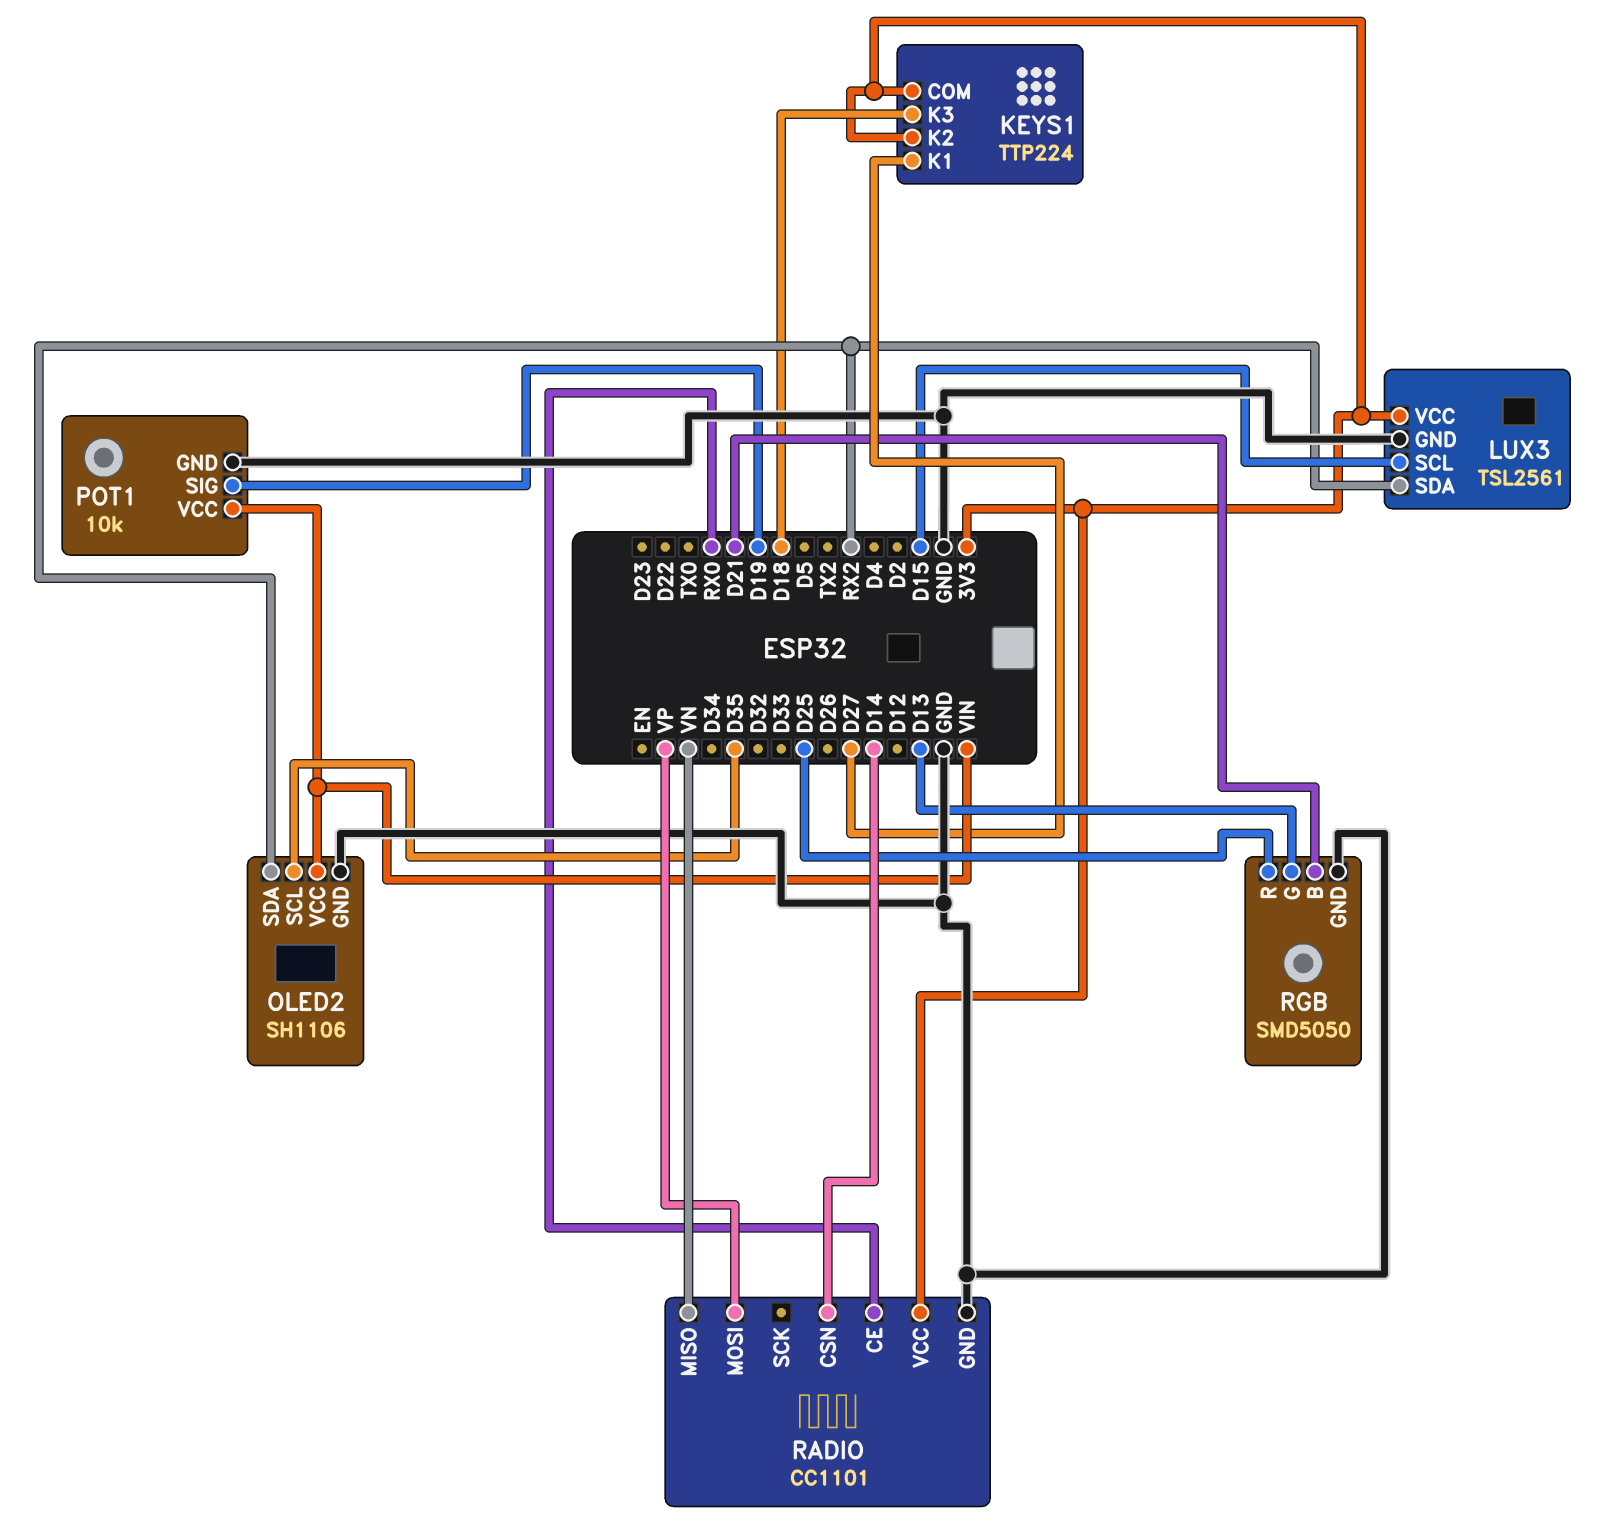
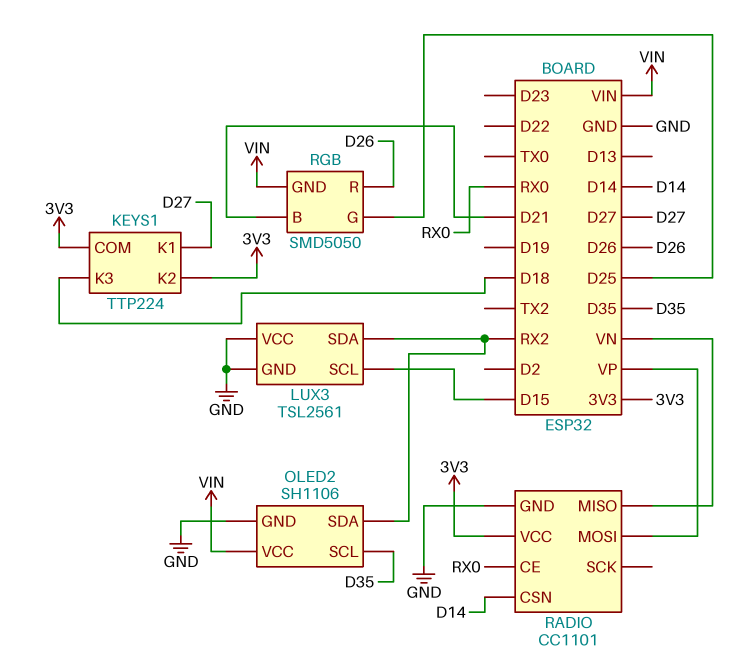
LUX3 pin VCC: 3V3 -> GND
POT1: 10k -> none
POT1 pin GND: GND -> none
POT1 pin SIG: D19 -> none
POT1 pin VCC: VIN -> none
RGB pin G: D13 -> D25
RGB pin GND: GND -> VIN
RGB pin R: D25 -> D26

